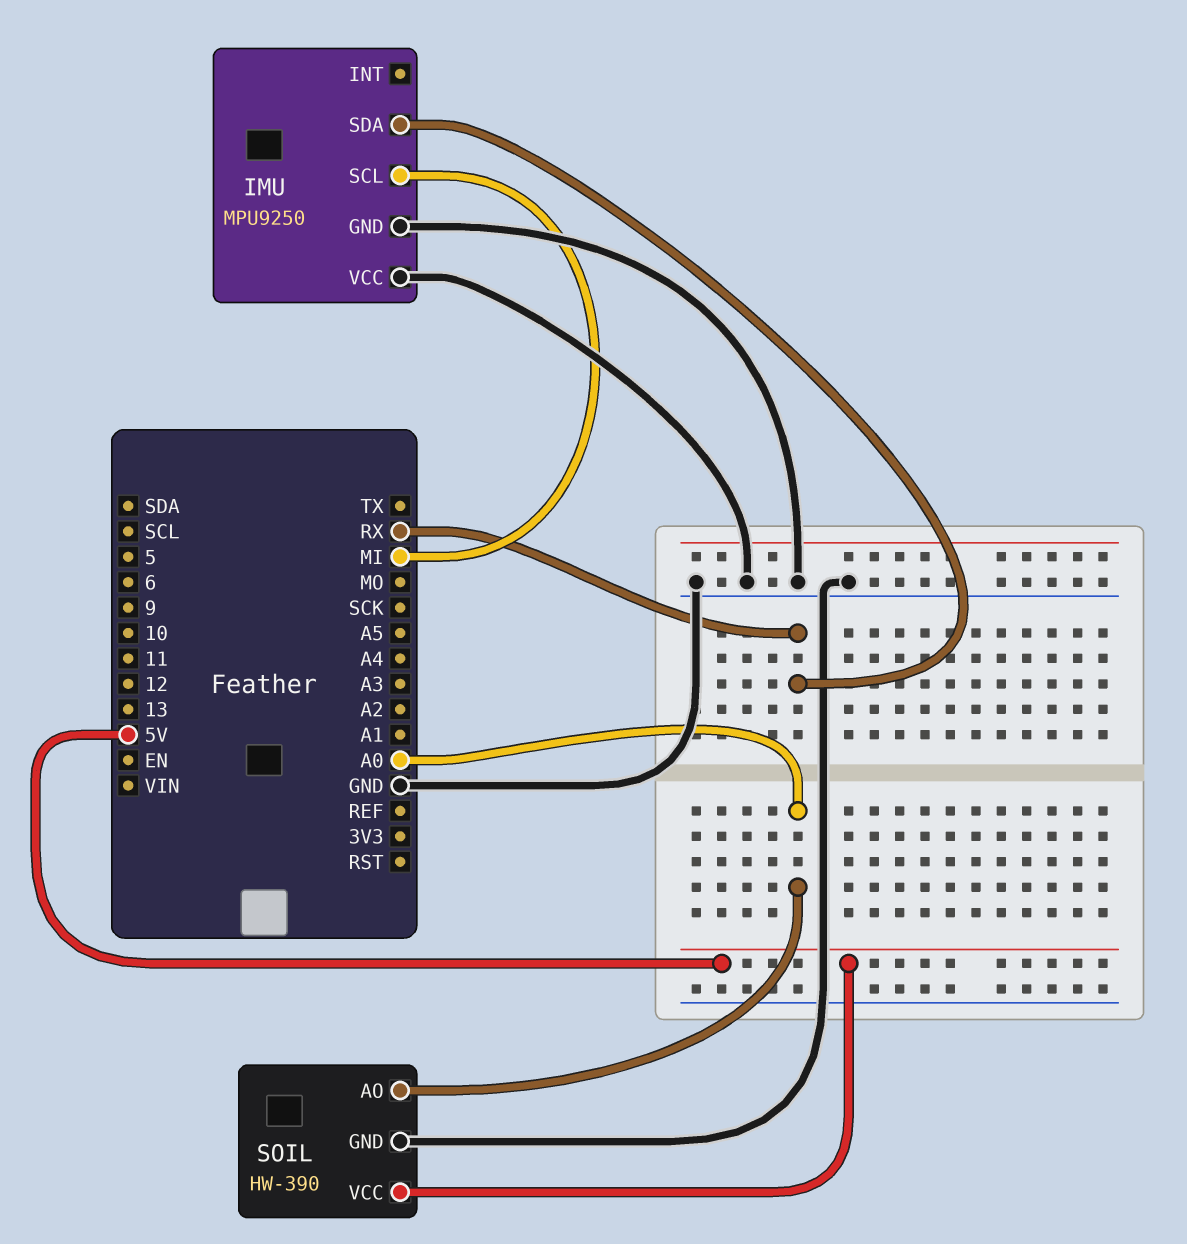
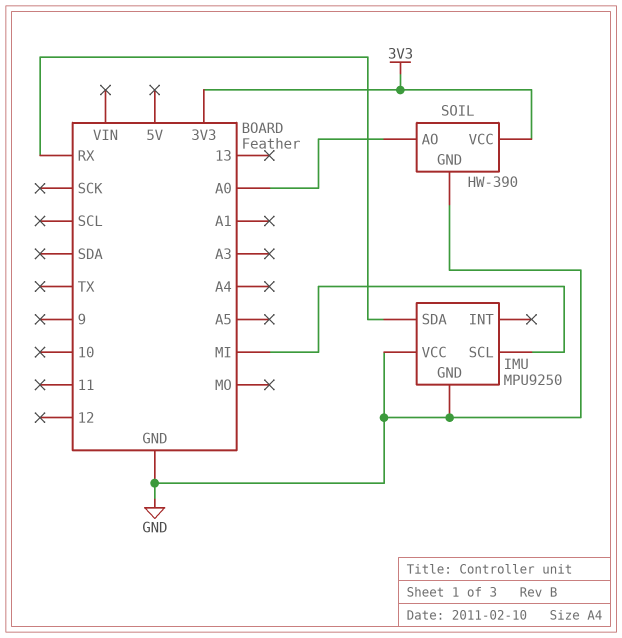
SOIL pin VCC: 5V -> 3V3

